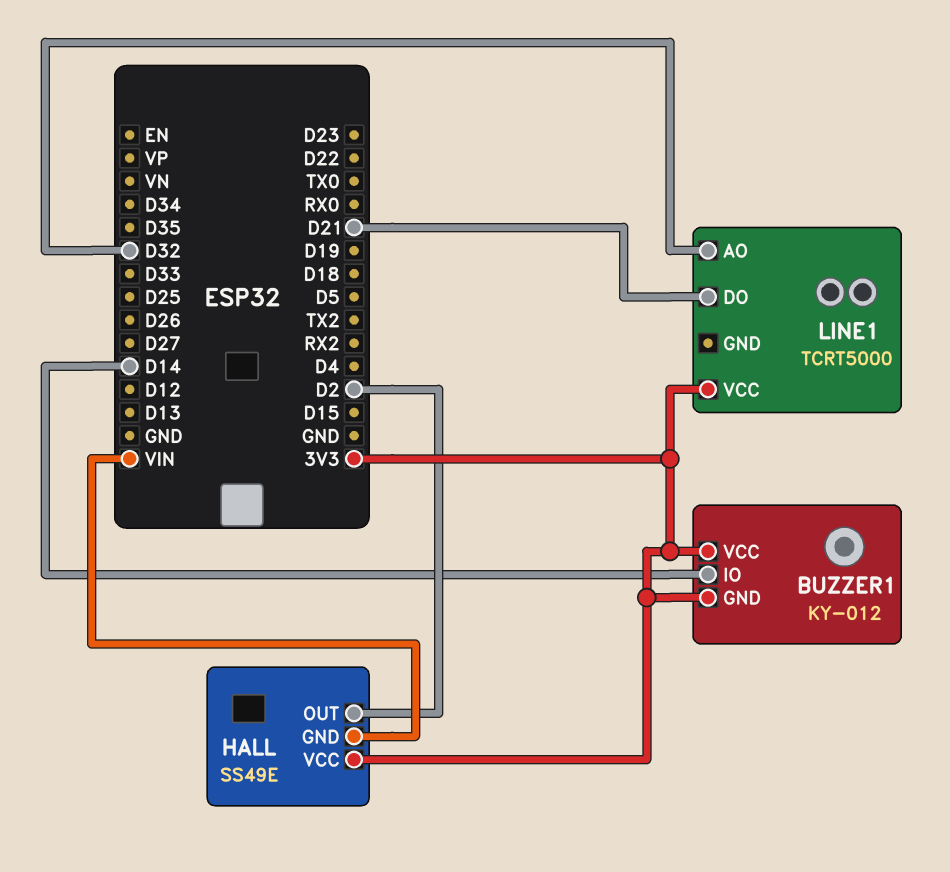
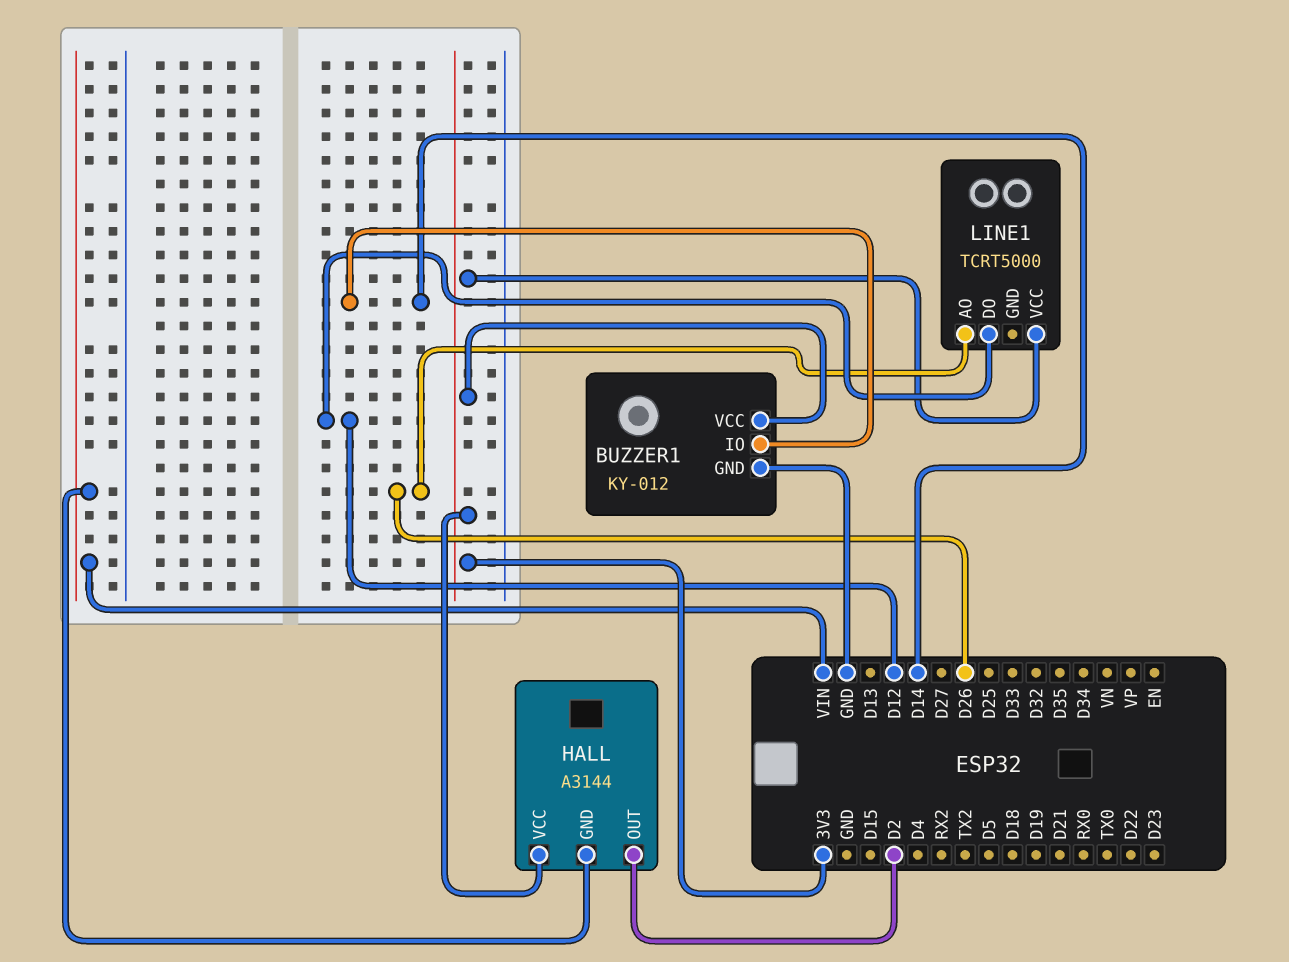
BUZZER1 pin GND: 3V3 -> GND
HALL: SS49E -> A3144
LINE1 pin AO: D32 -> D26
LINE1 pin DO: D21 -> D12

